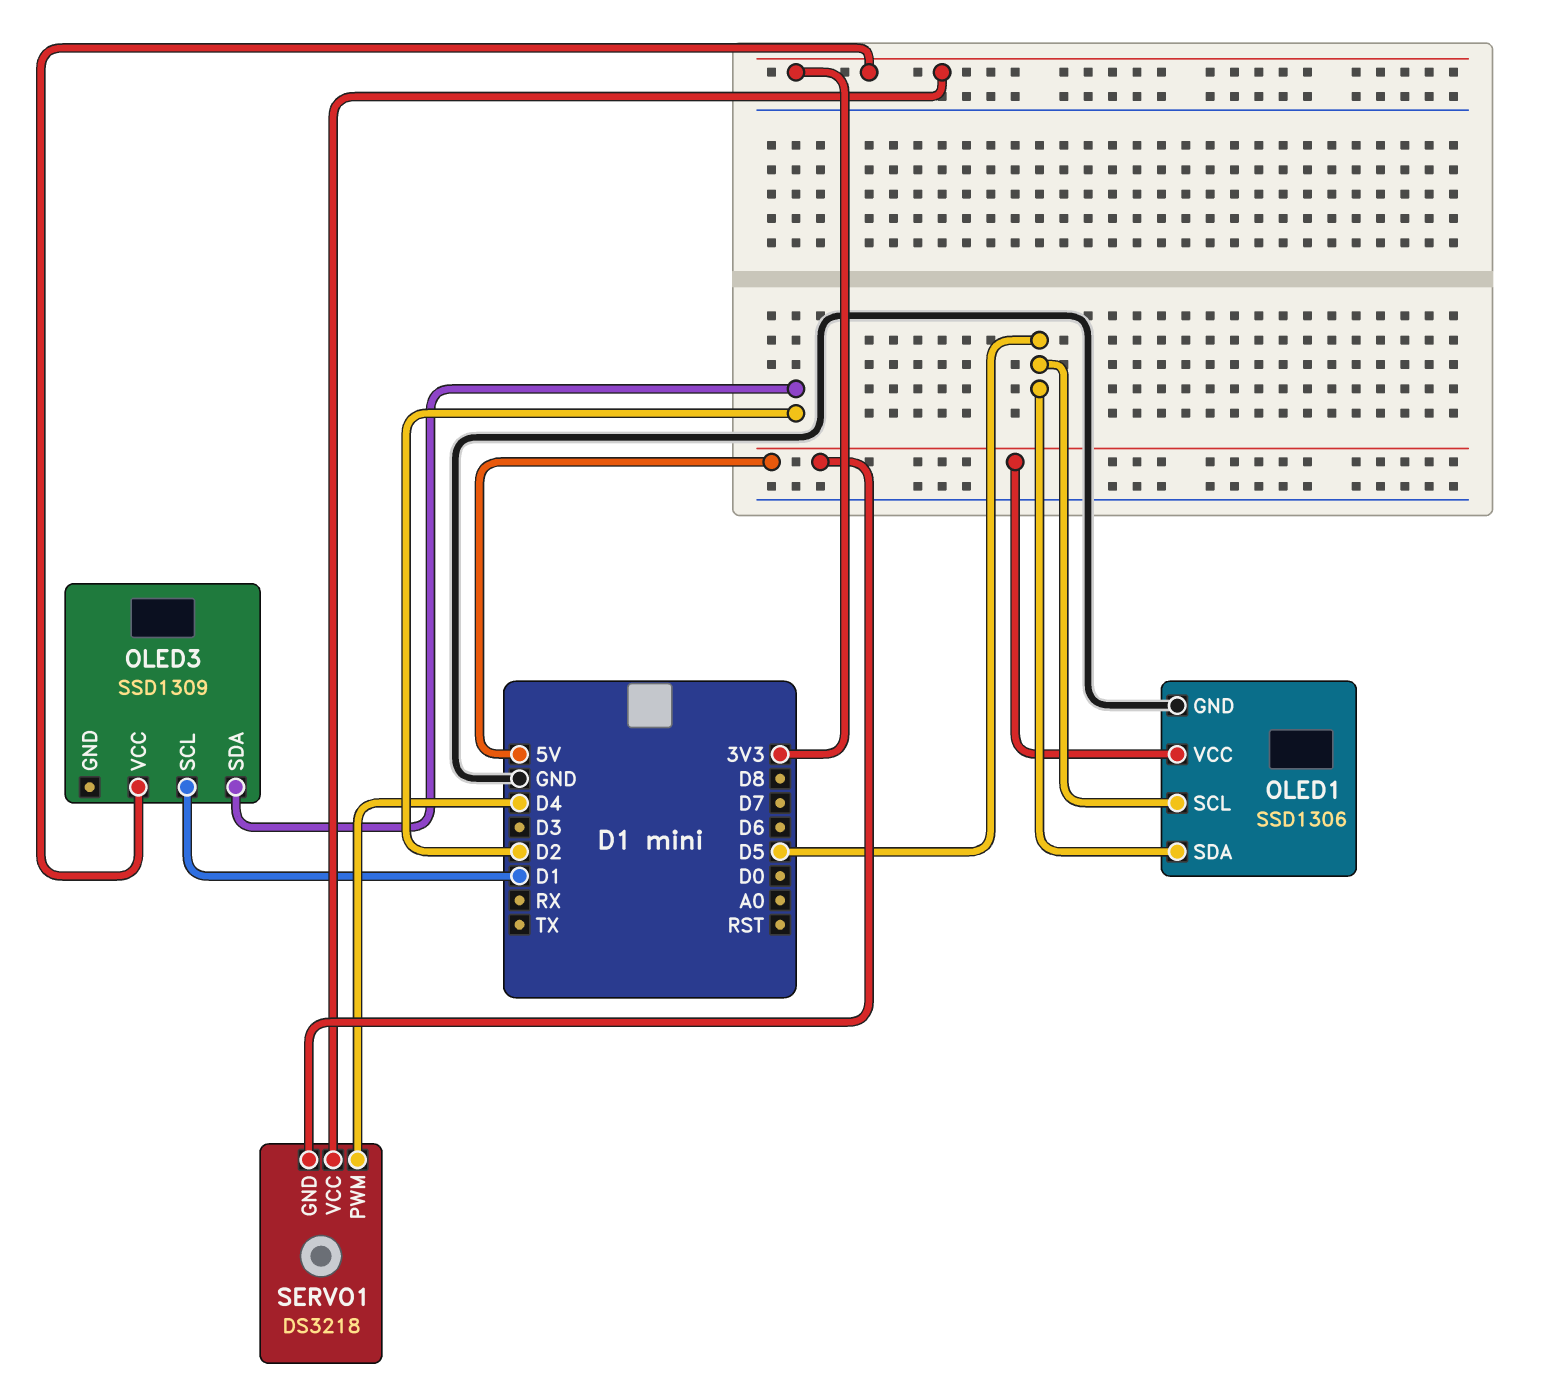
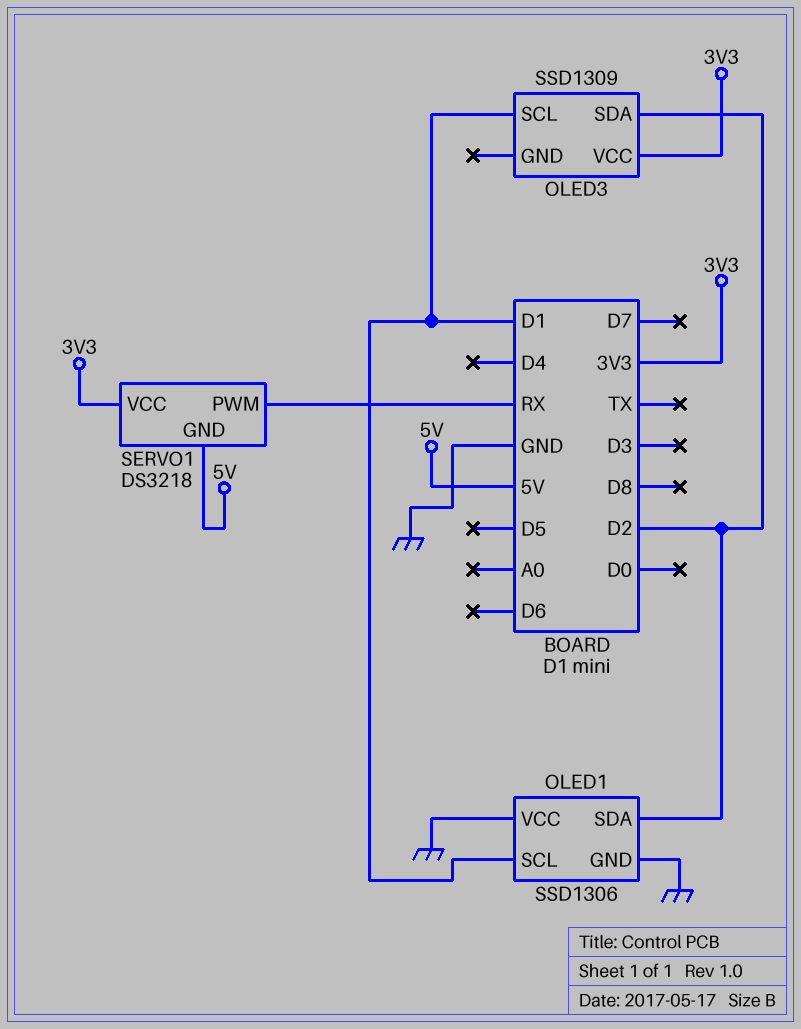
OLED1 pin SCL: D5 -> D1
OLED1 pin SDA: D5 -> D2
OLED1 pin VCC: 5V -> GND
SERVO1 pin PWM: D4 -> RX

